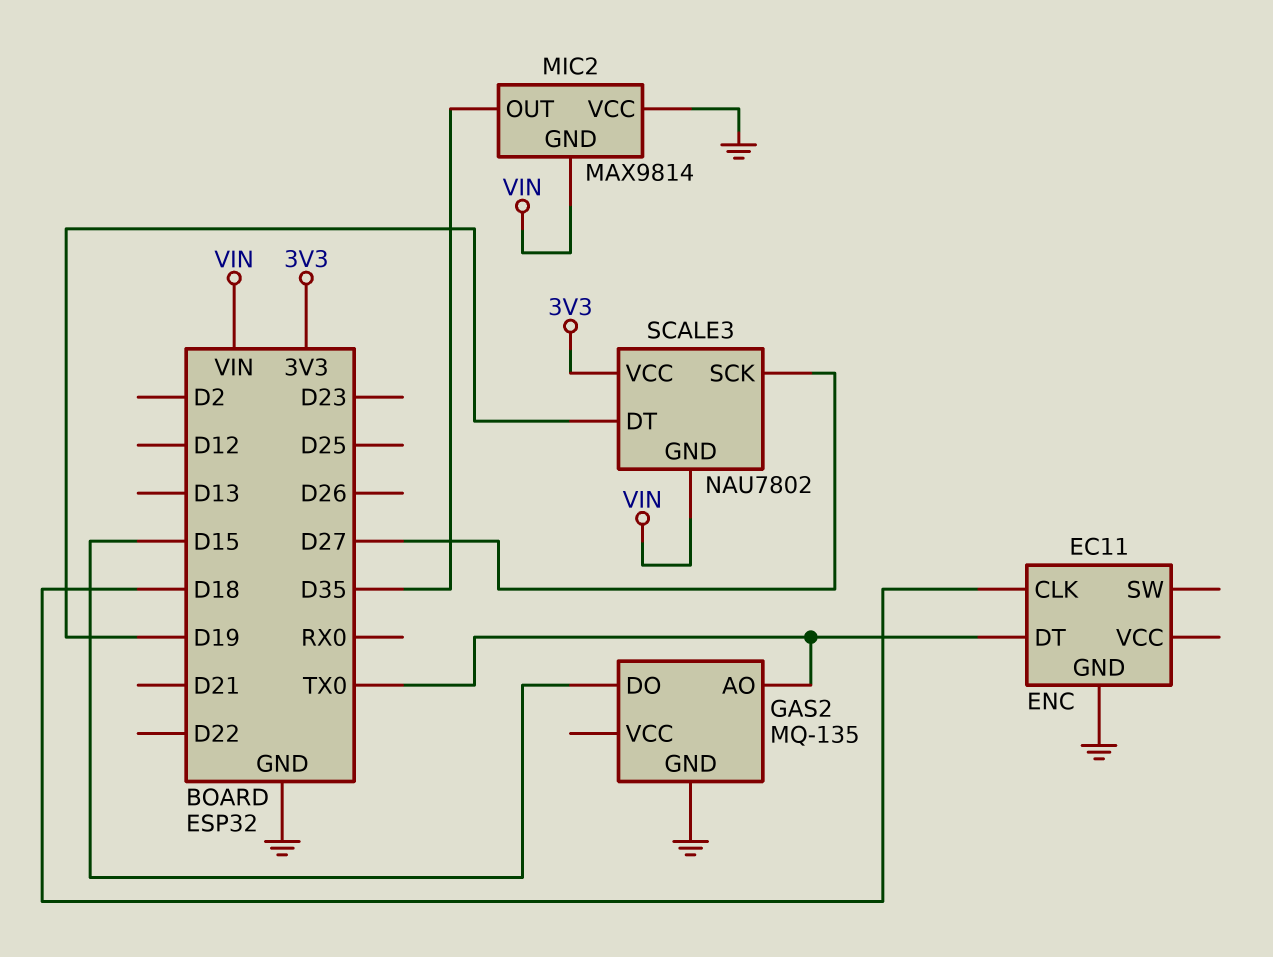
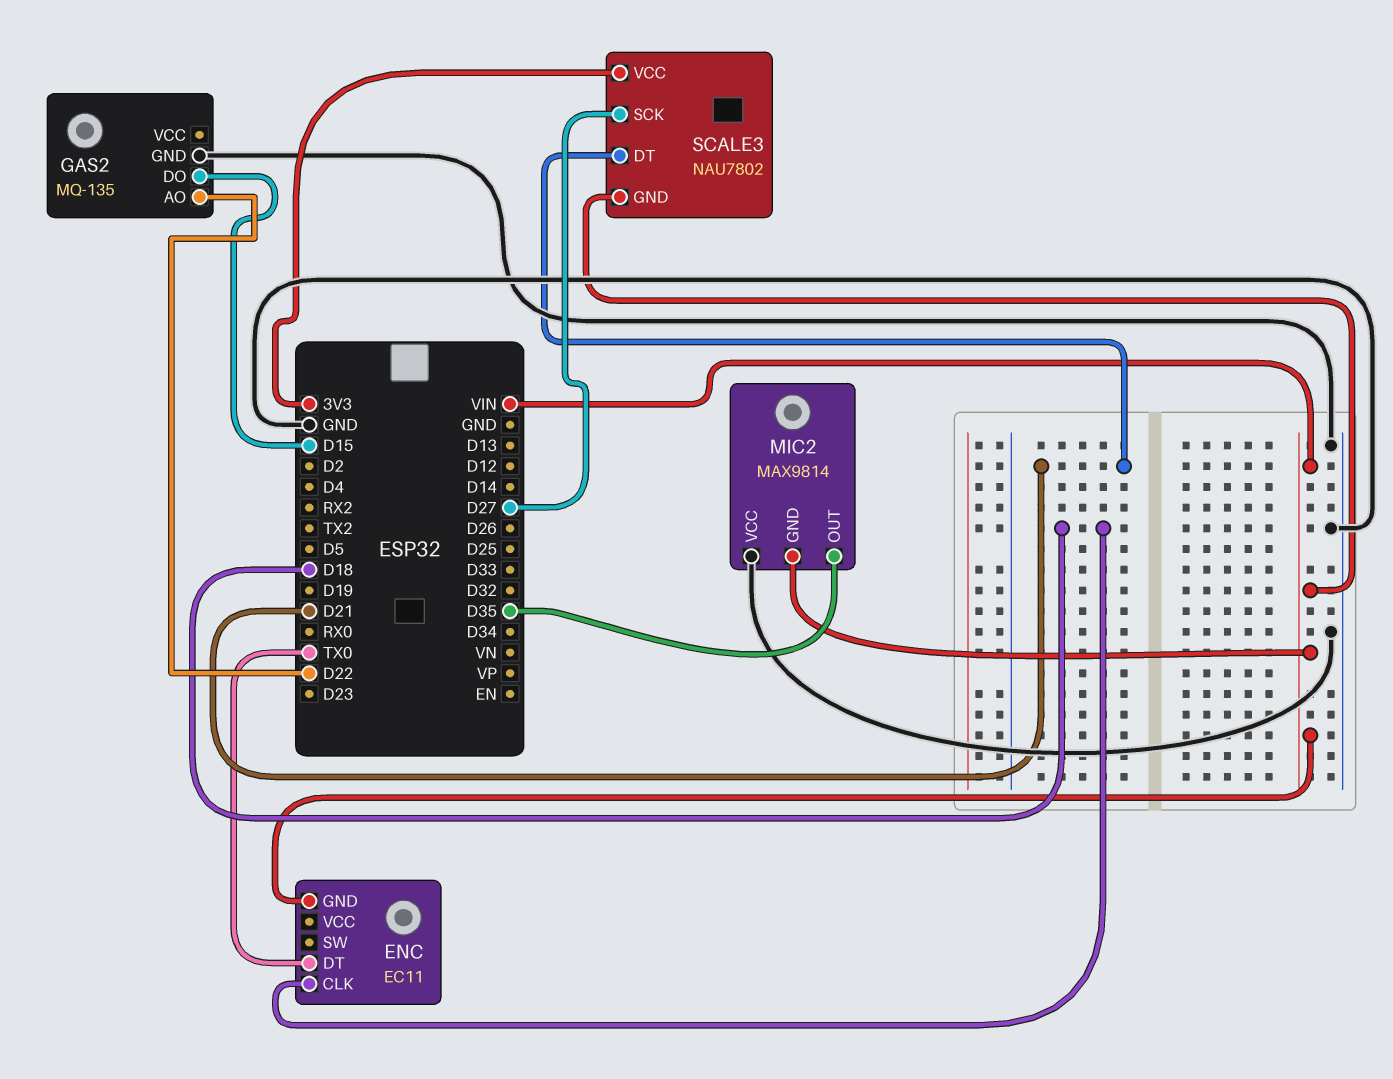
ENC pin GND: GND -> VIN
GAS2 pin AO: TX0 -> D22
SCALE3 pin DT: D19 -> D21

